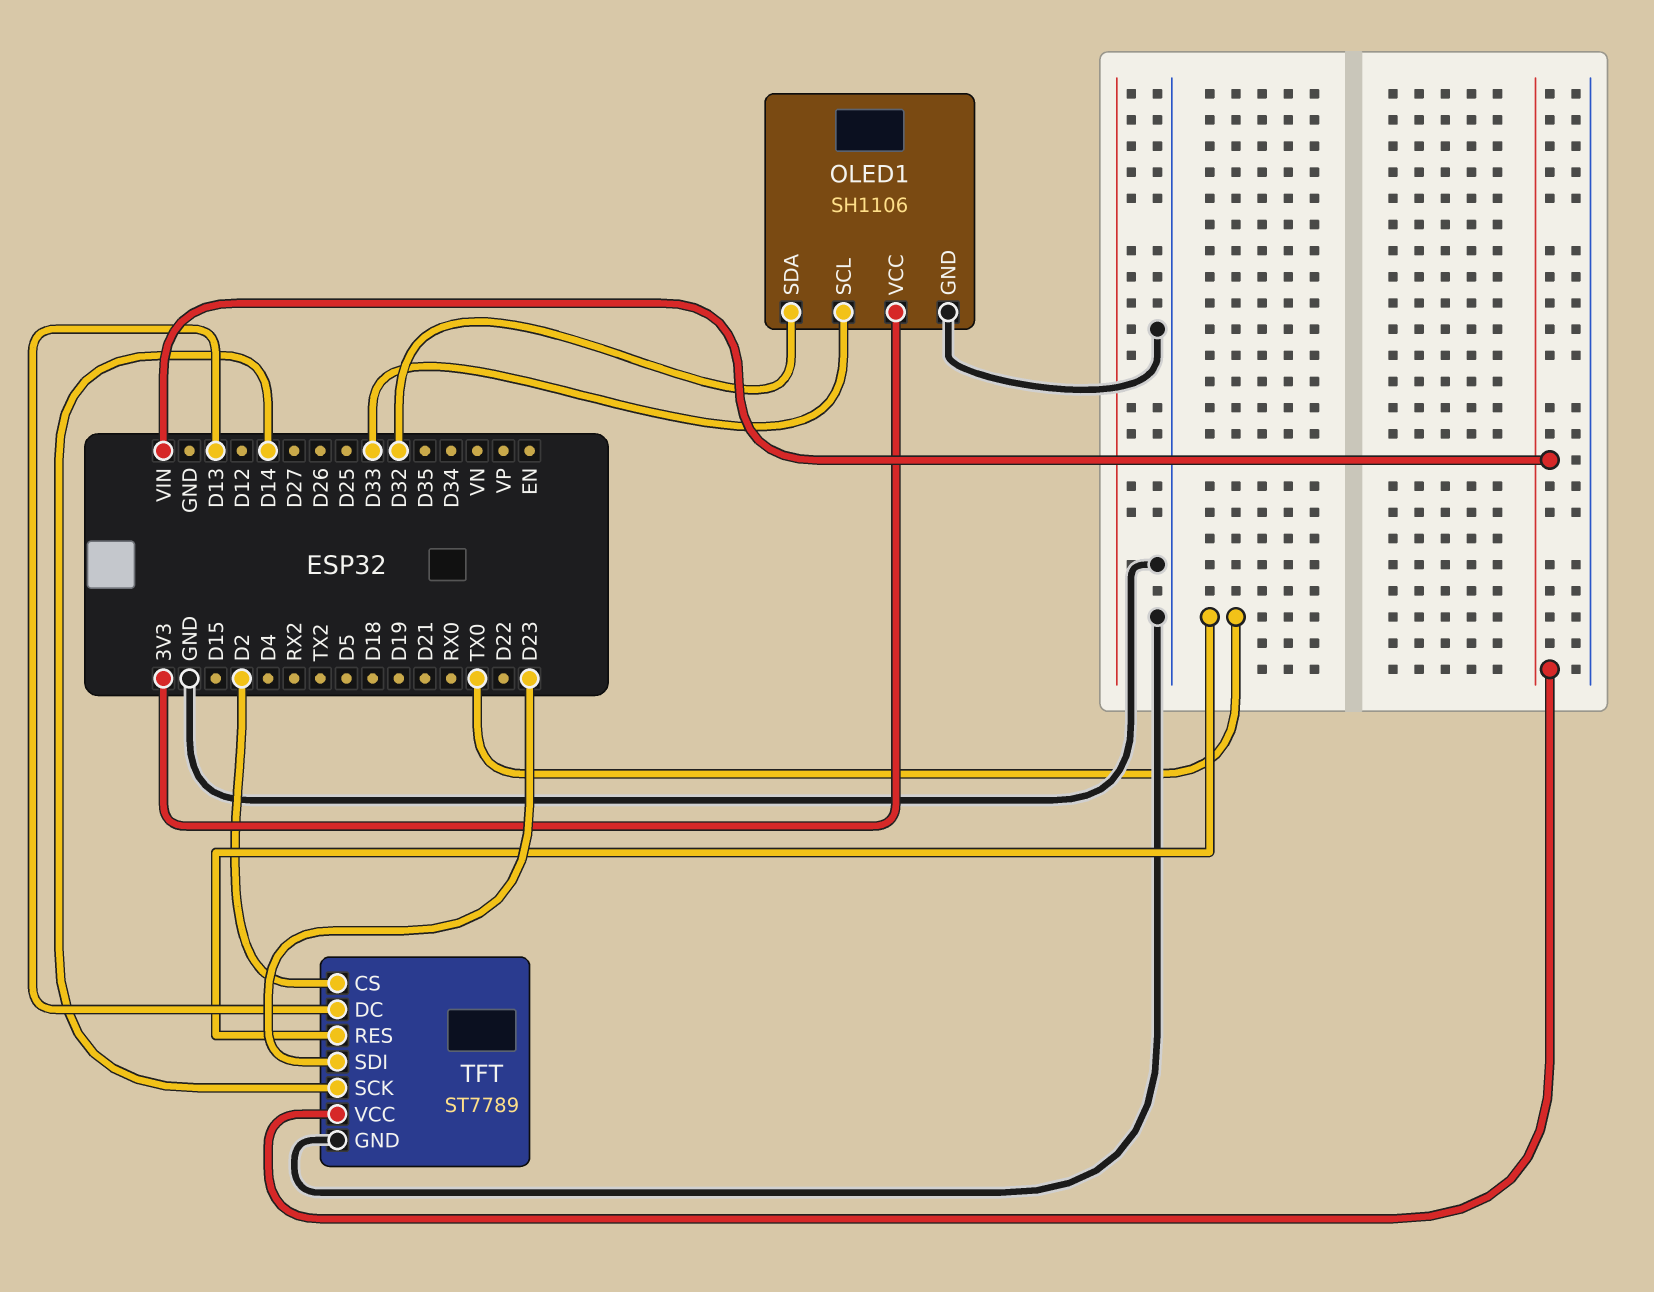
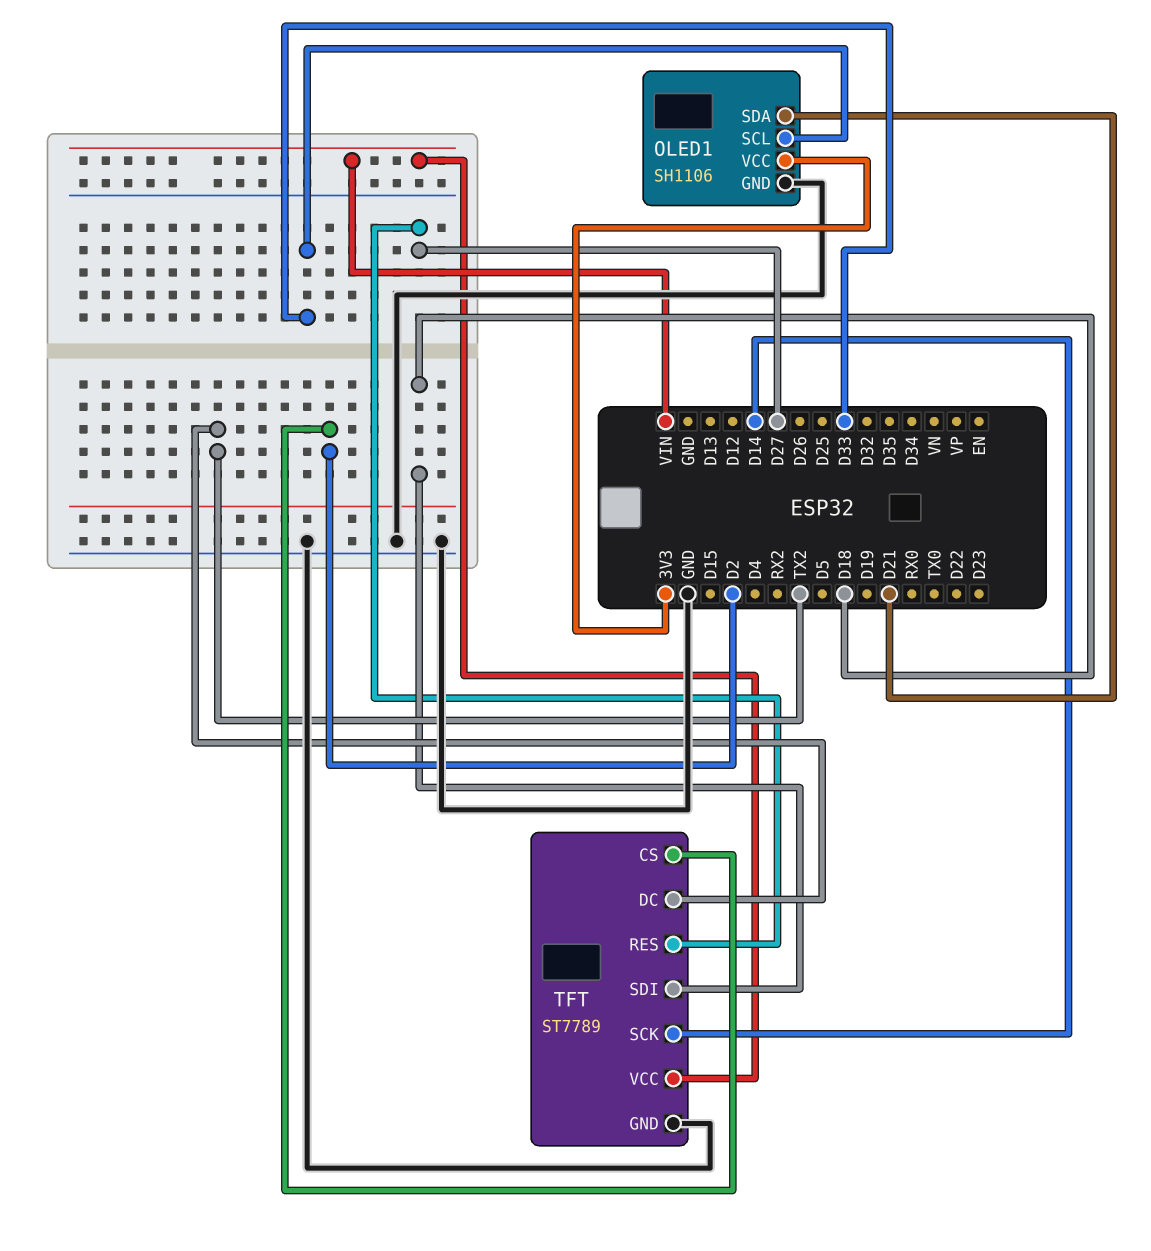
OLED1 pin SDA: D32 -> D21
TFT pin DC: D13 -> TX2
TFT pin RES: TX0 -> D27
TFT pin SDI: D23 -> D18

